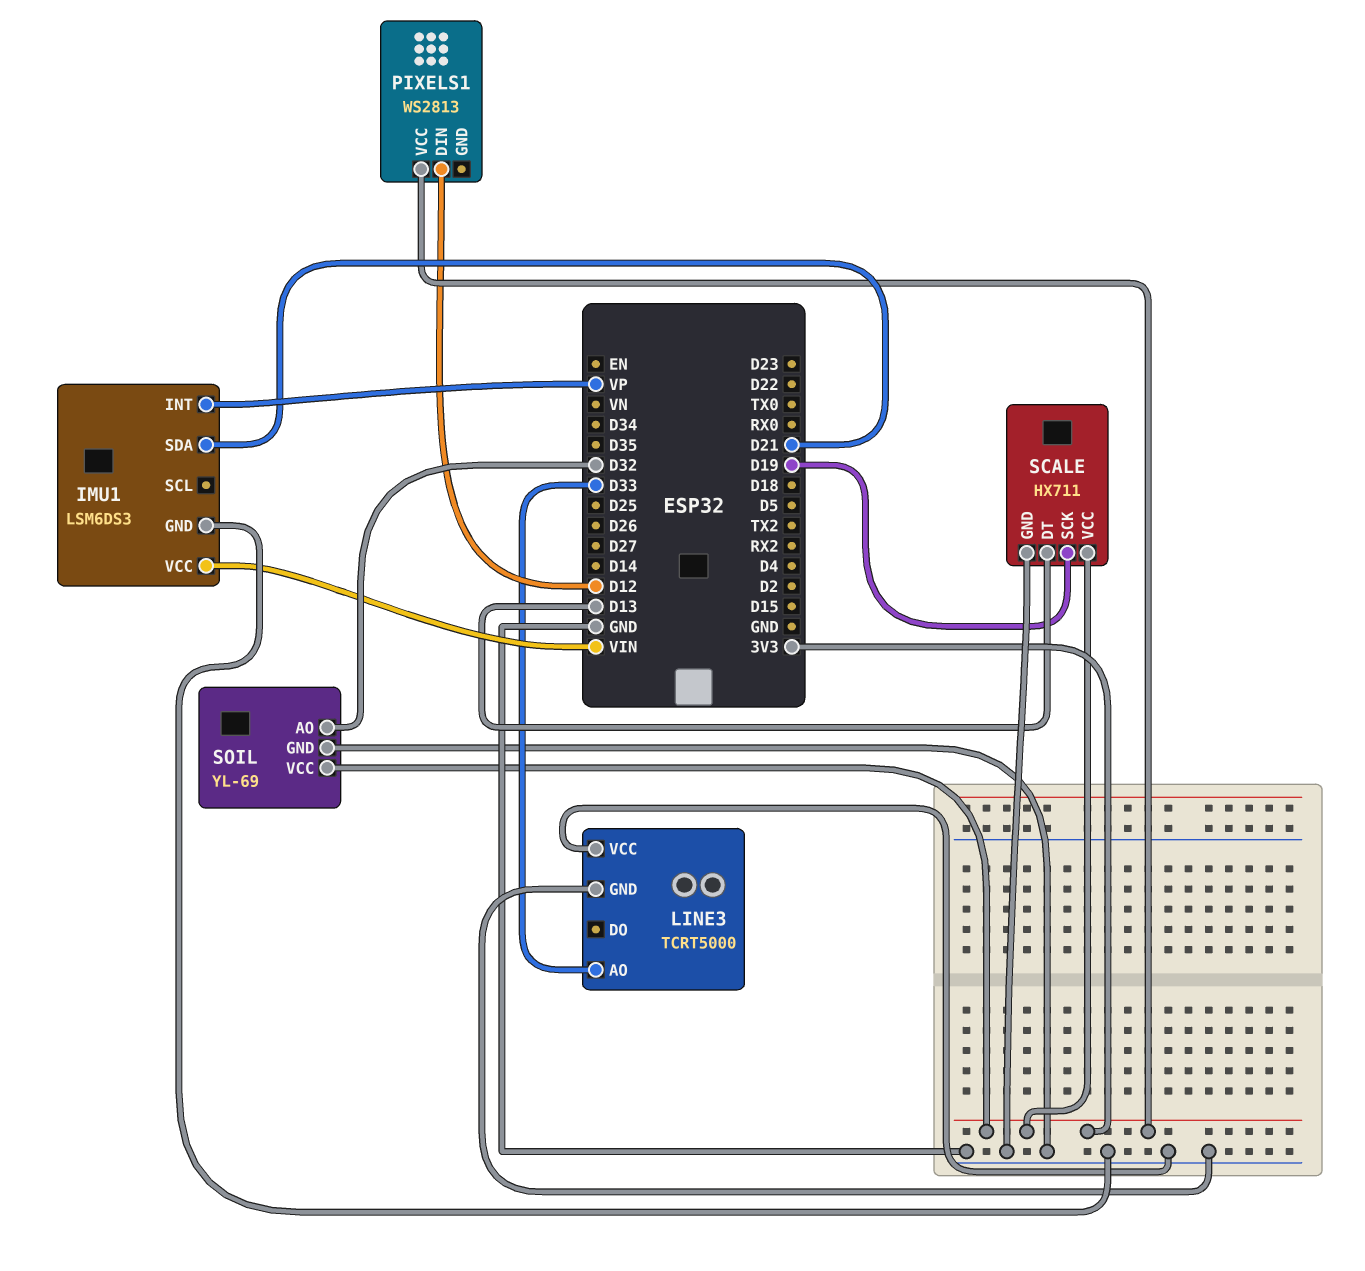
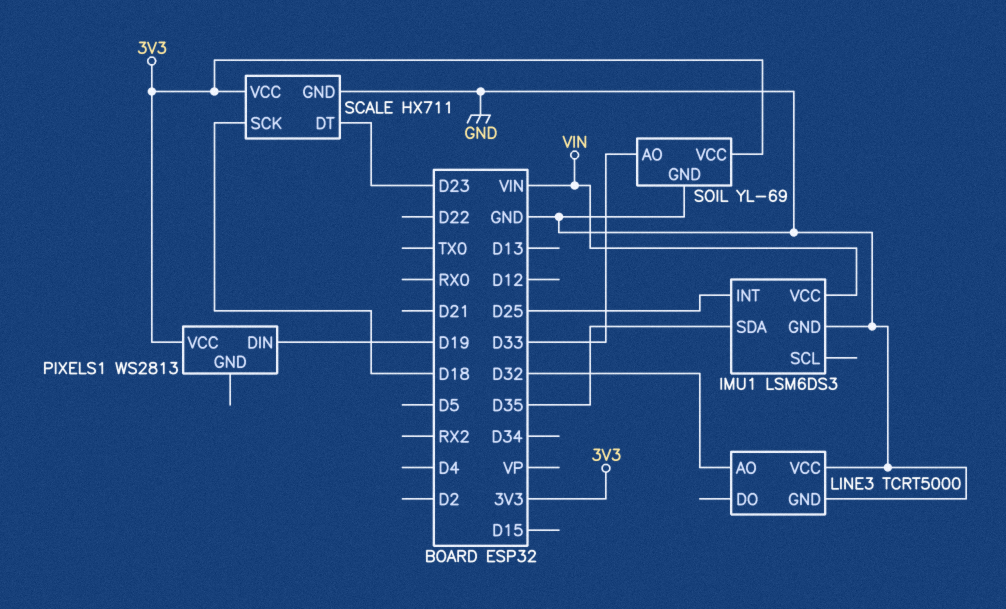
IMU1 pin INT: VP -> D25
IMU1 pin SDA: D21 -> D35
LINE3 pin AO: D33 -> D32
PIXELS1 pin DIN: D12 -> D19
SCALE pin DT: D13 -> D23
SCALE pin SCK: D19 -> D18
SOIL pin AO: D32 -> D33

